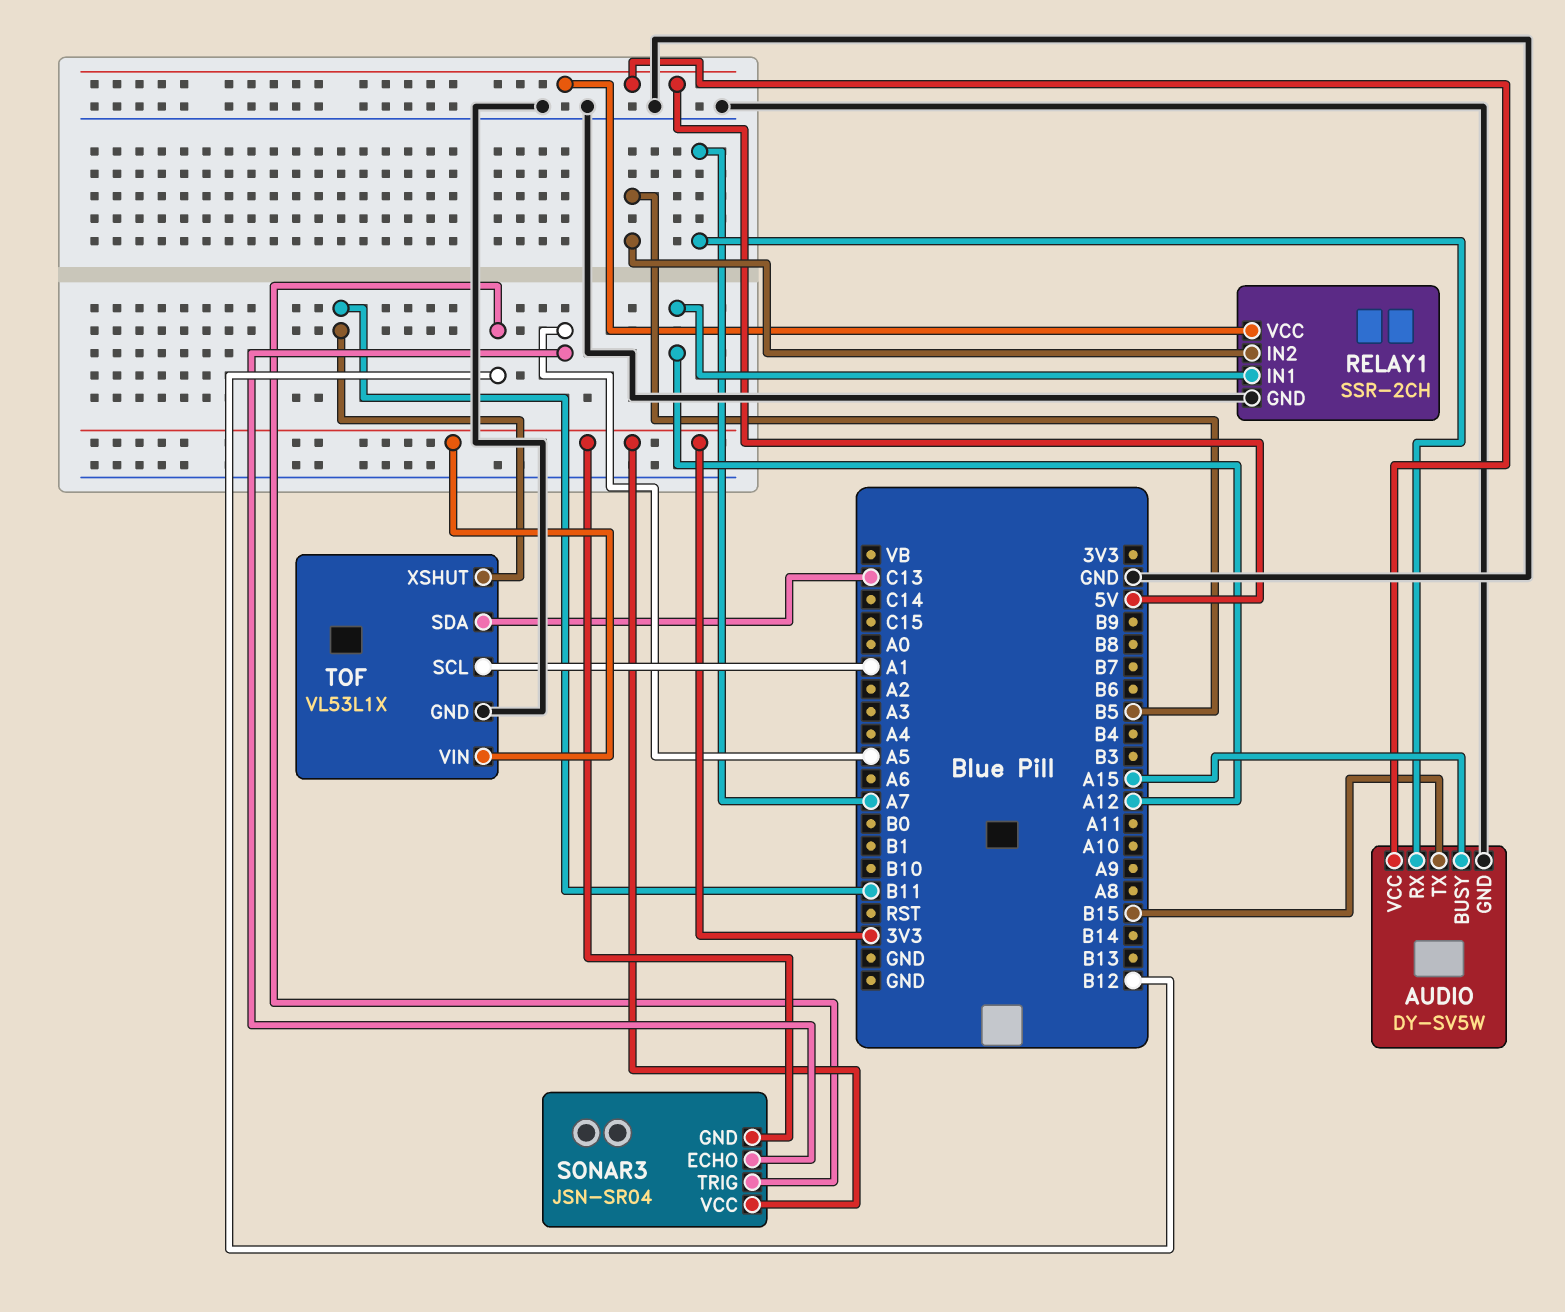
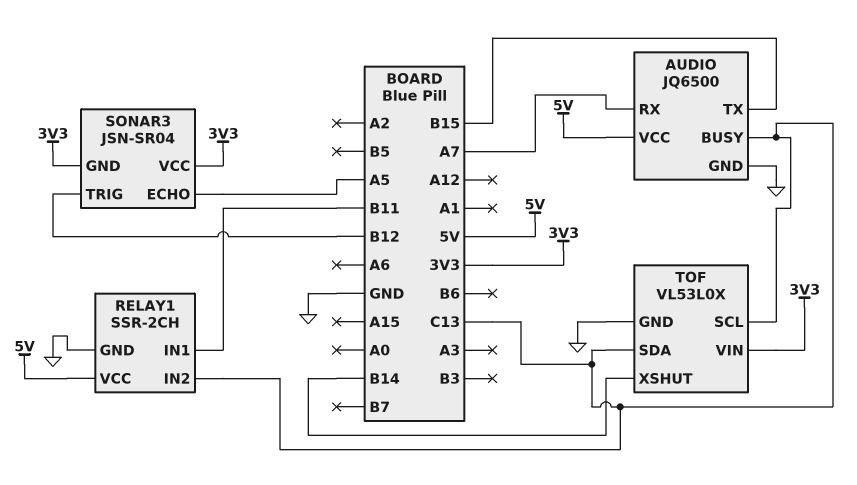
AUDIO: DY-SV5W -> JQ6500
AUDIO pin BUSY: A15 -> C13
RELAY1 pin IN1: A12 -> B11
RELAY1 pin IN2: B5 -> C13
TOF: VL53L1X -> VL53L0X
TOF pin SCL: A1 -> C13
TOF pin XSHUT: B11 -> B14

